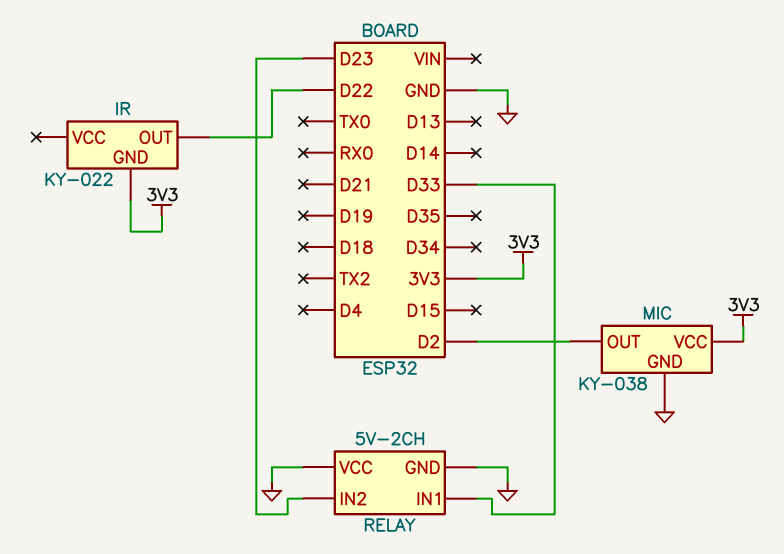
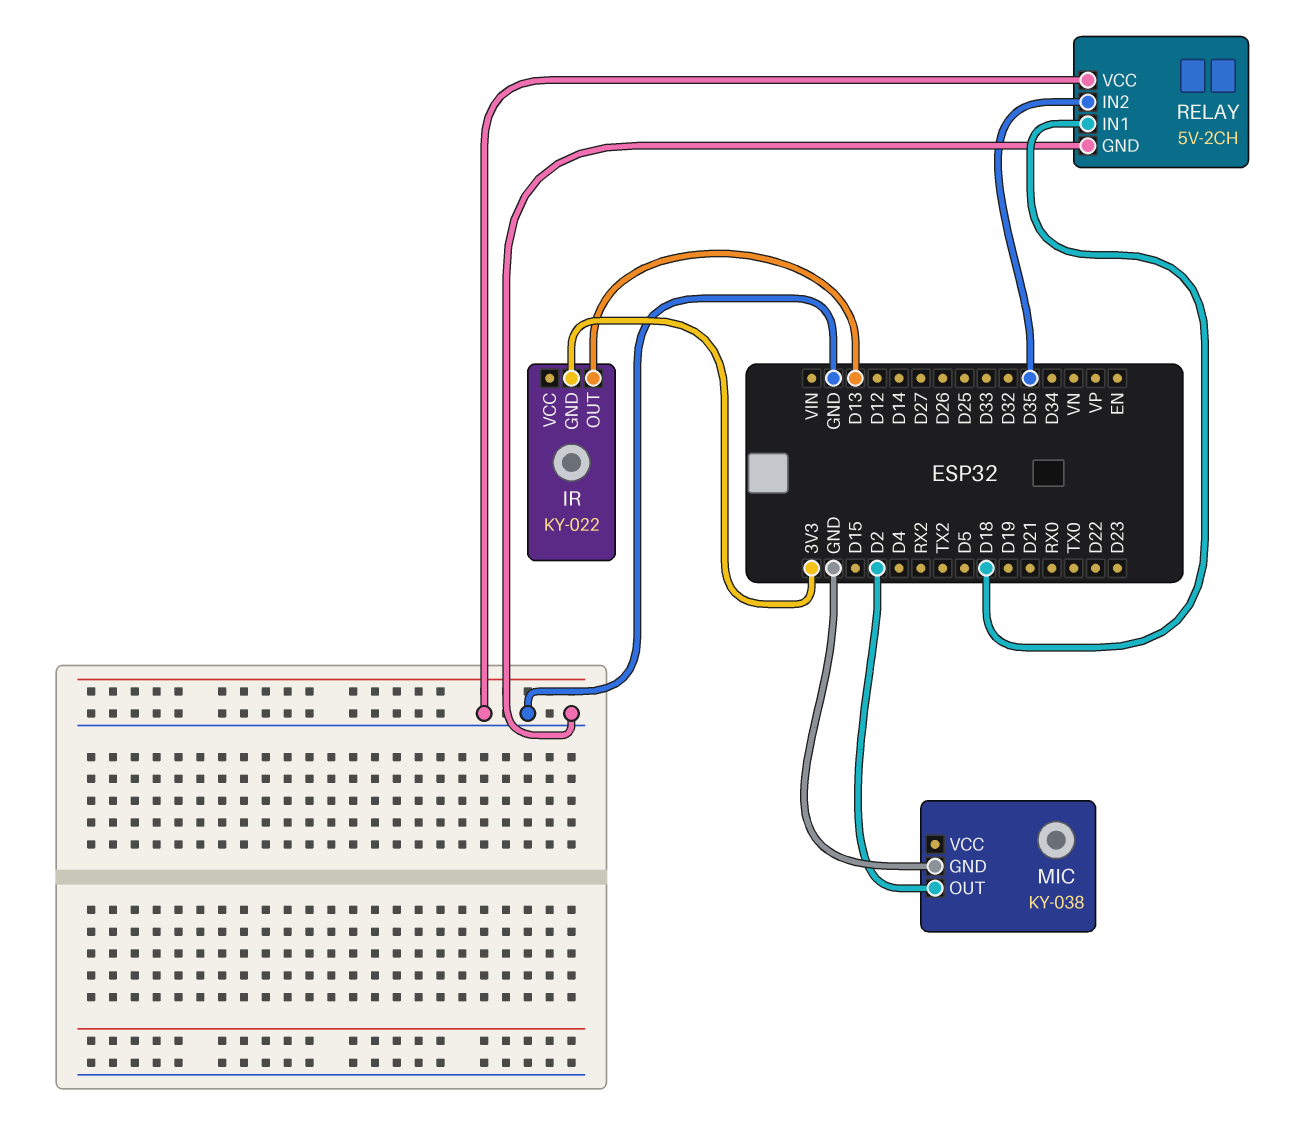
IR pin OUT: D22 -> D13
MIC pin VCC: 3V3 -> none
RELAY pin IN1: D33 -> D18
RELAY pin IN2: D23 -> D35

